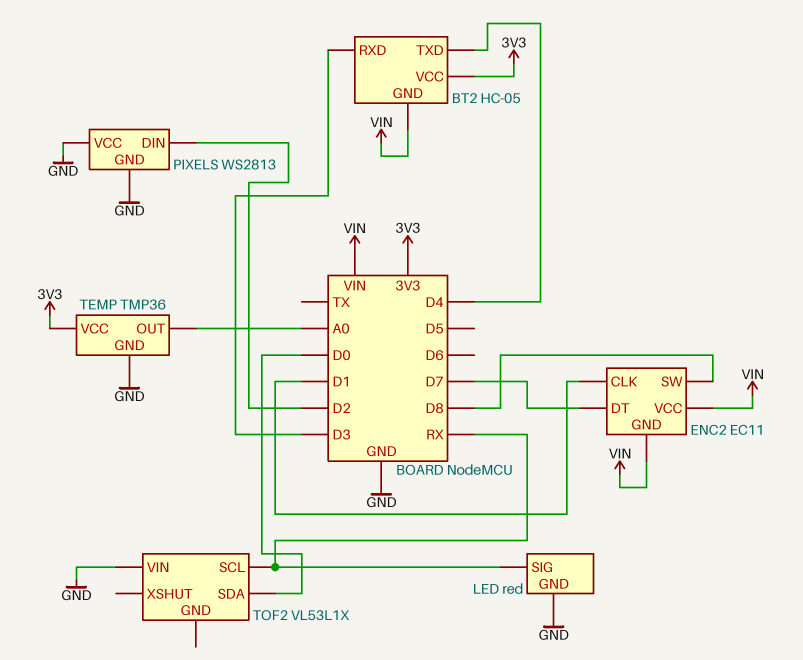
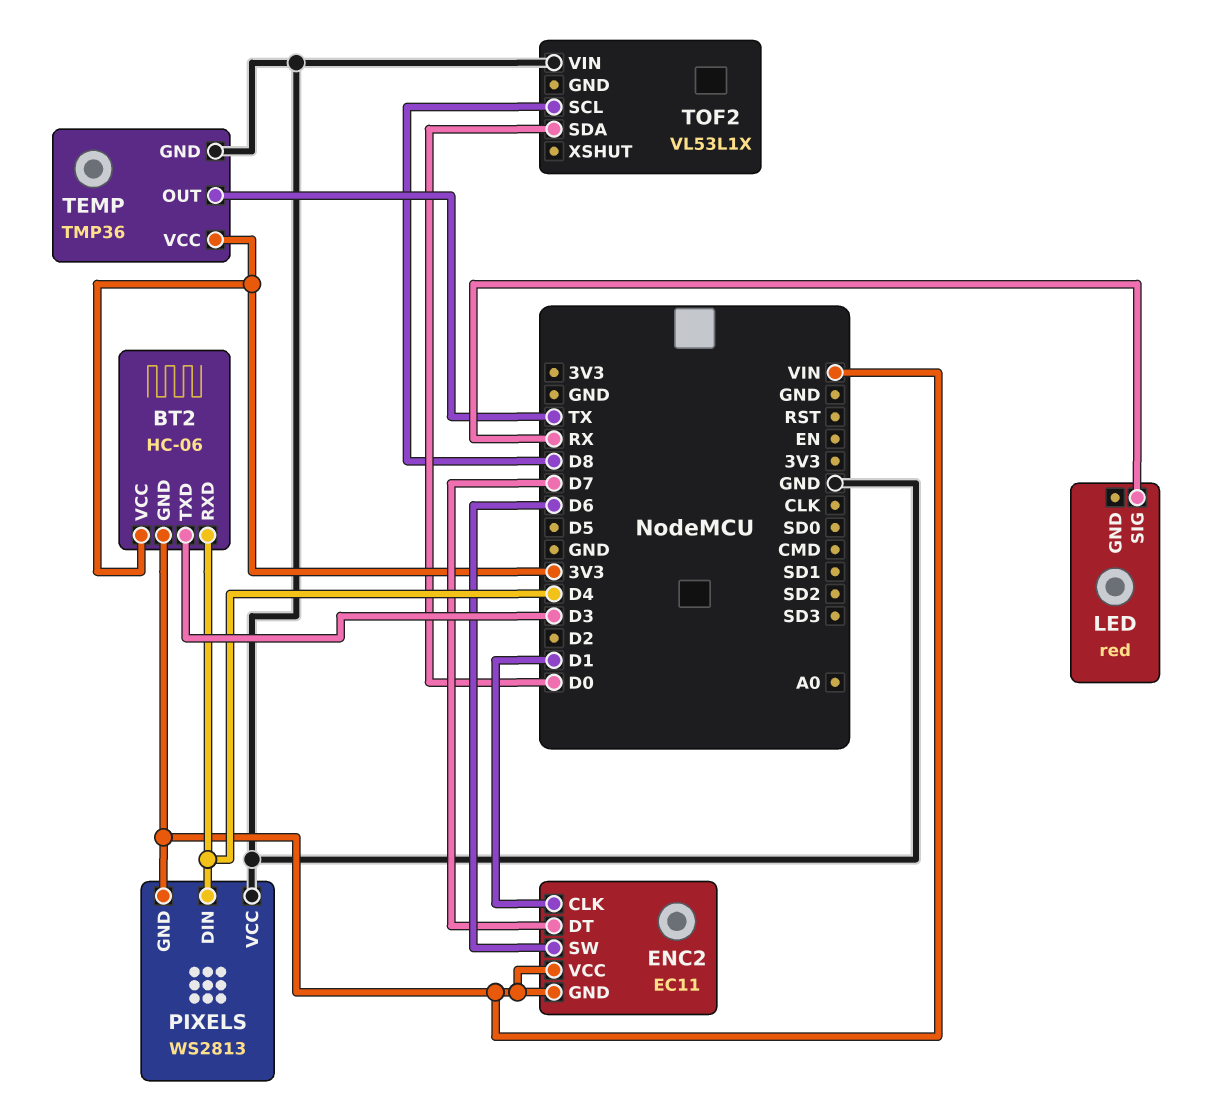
BT2: HC-05 -> HC-06
BT2 pin RXD: D3 -> D4
BT2 pin TXD: D4 -> D3
ENC2 pin SW: D8 -> D6
LED pin GND: GND -> none
PIXELS pin DIN: D2 -> D4
PIXELS pin GND: GND -> VIN
TEMP pin OUT: A0 -> TX
TOF2 pin SCL: RX -> D8

